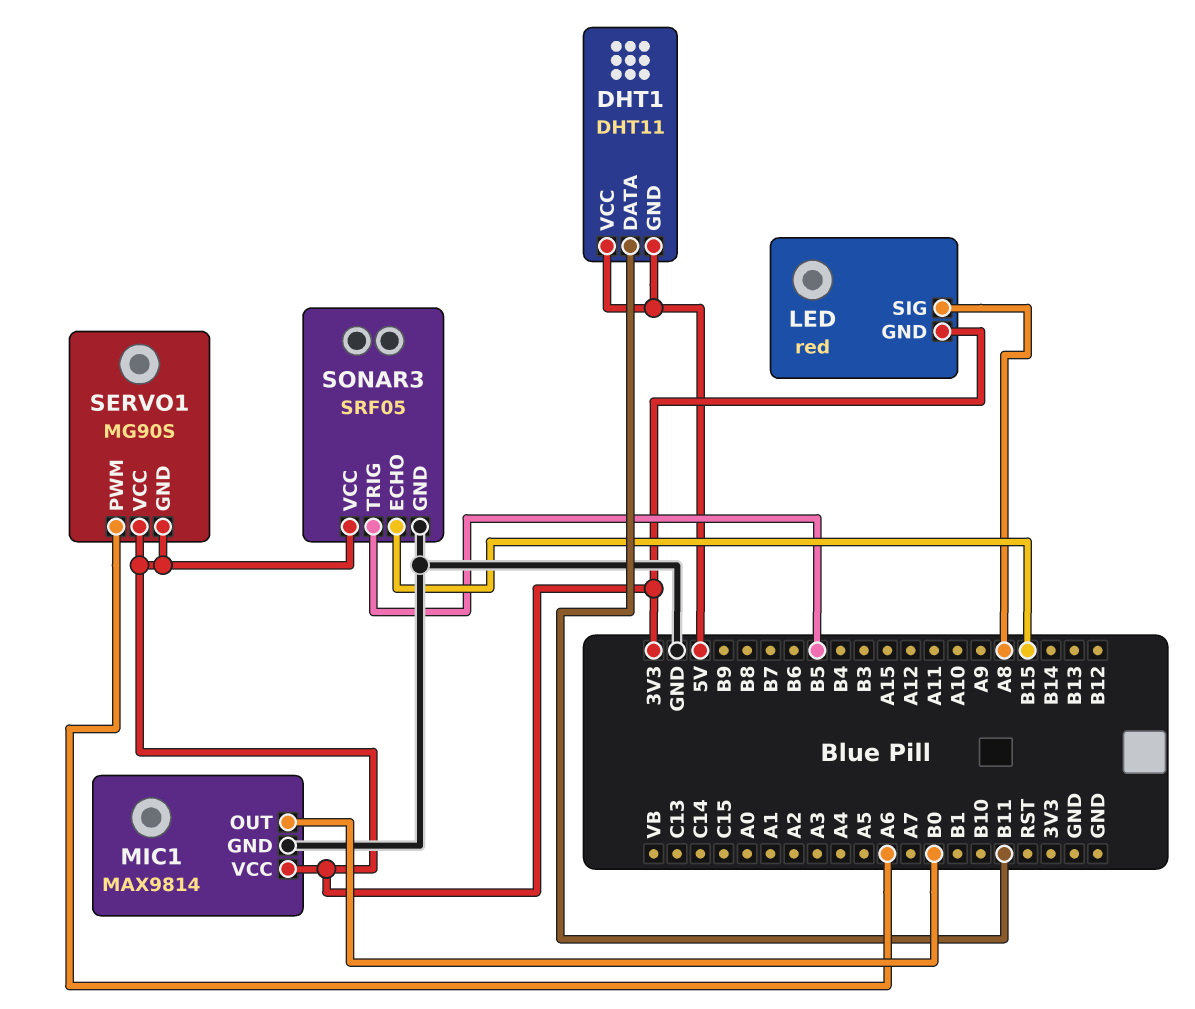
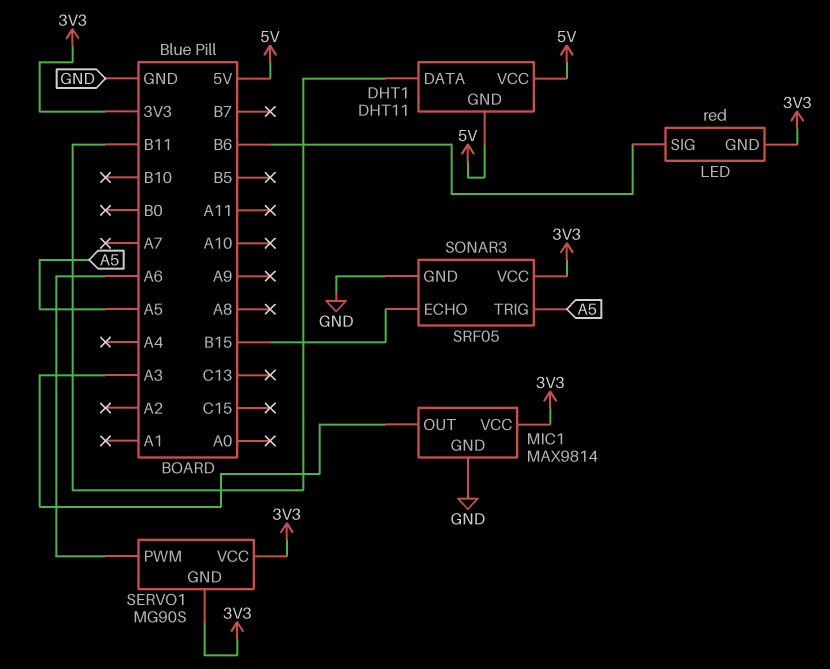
LED pin SIG: A8 -> B6
MIC1 pin OUT: B0 -> A3
SONAR3 pin TRIG: B5 -> A5

